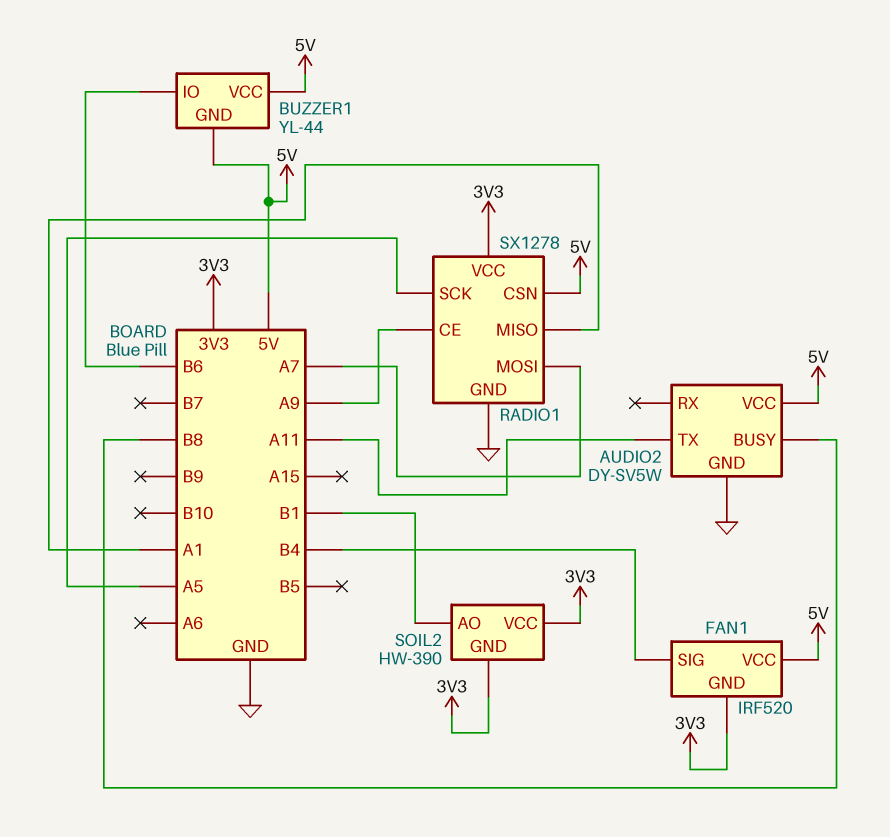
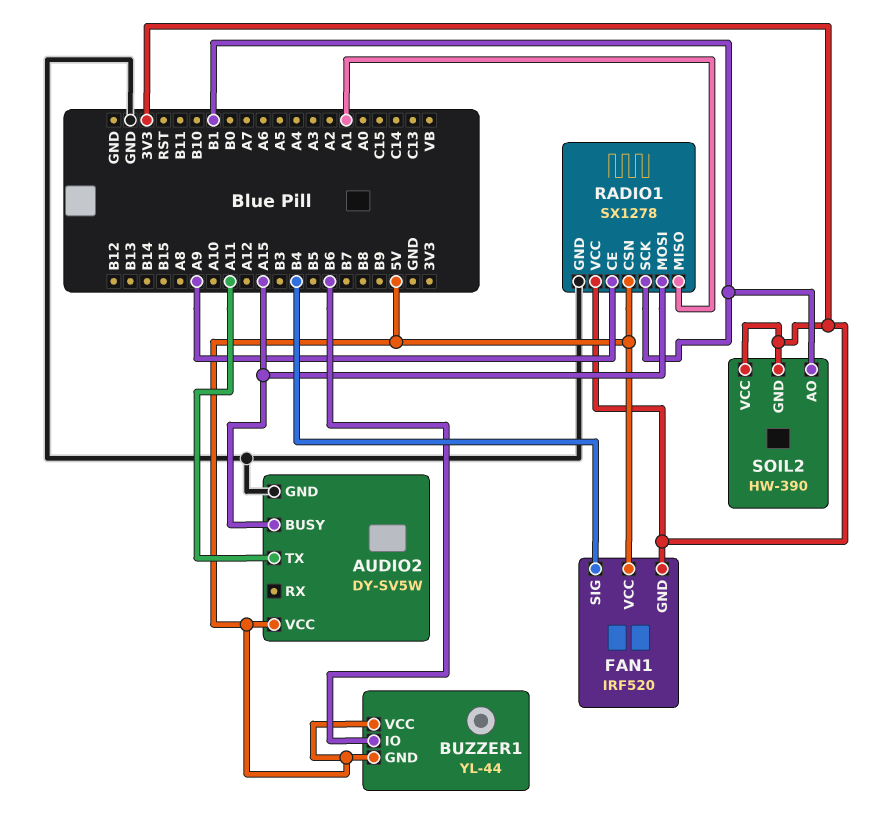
AUDIO2 pin BUSY: B8 -> A15
RADIO1 pin MOSI: A7 -> A15
RADIO1 pin SCK: A5 -> B1

